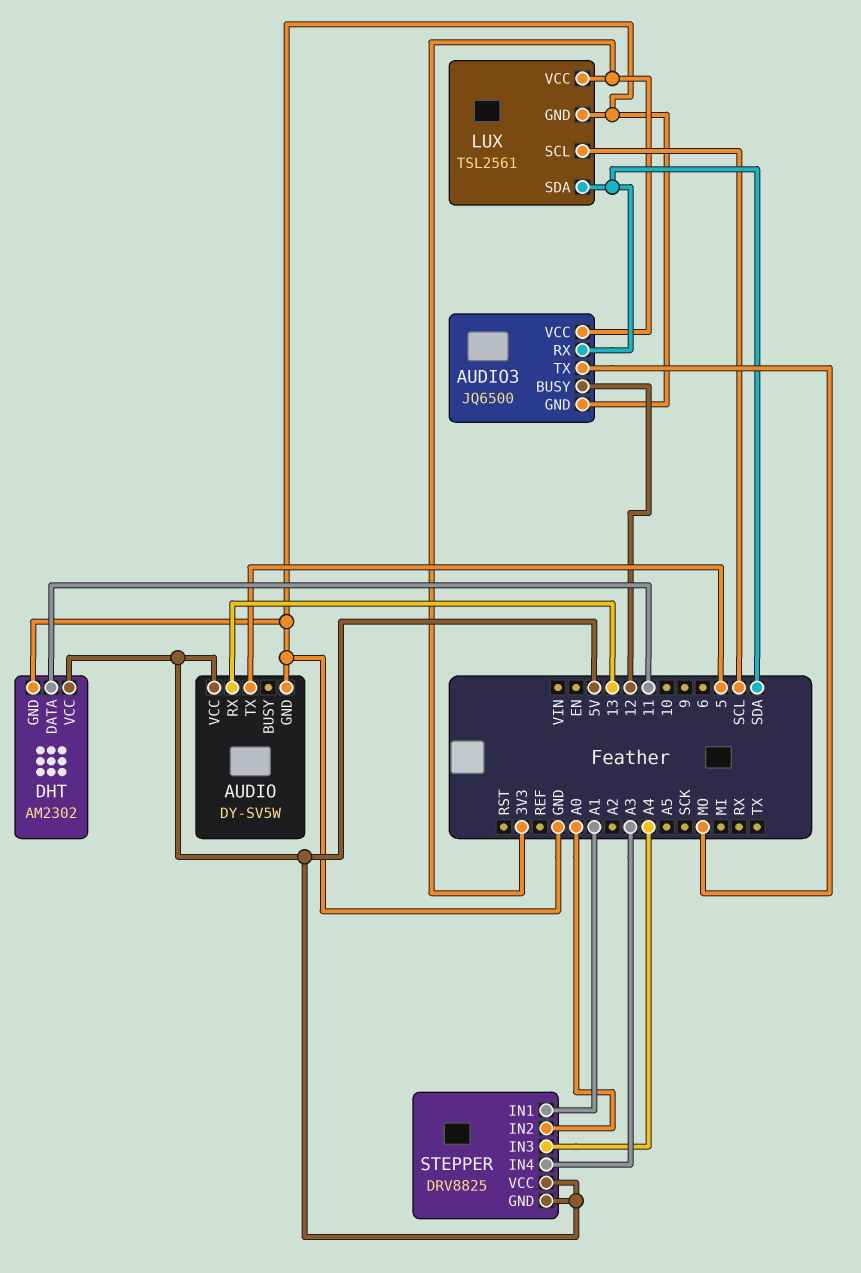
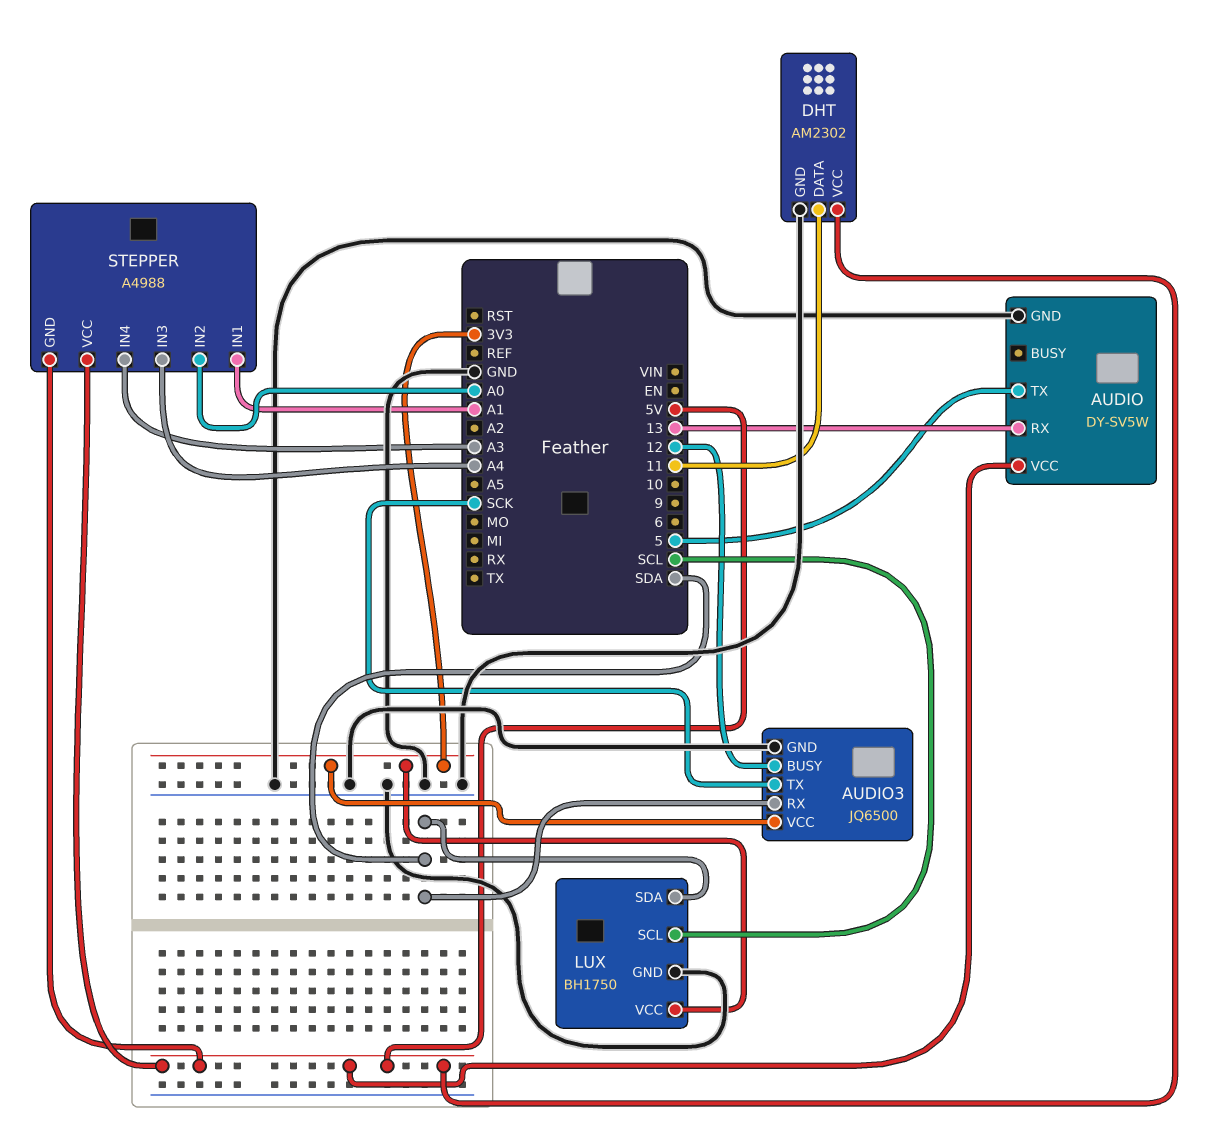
AUDIO3 pin TX: MO -> SCK
LUX: TSL2561 -> BH1750
STEPPER: DRV8825 -> A4988

